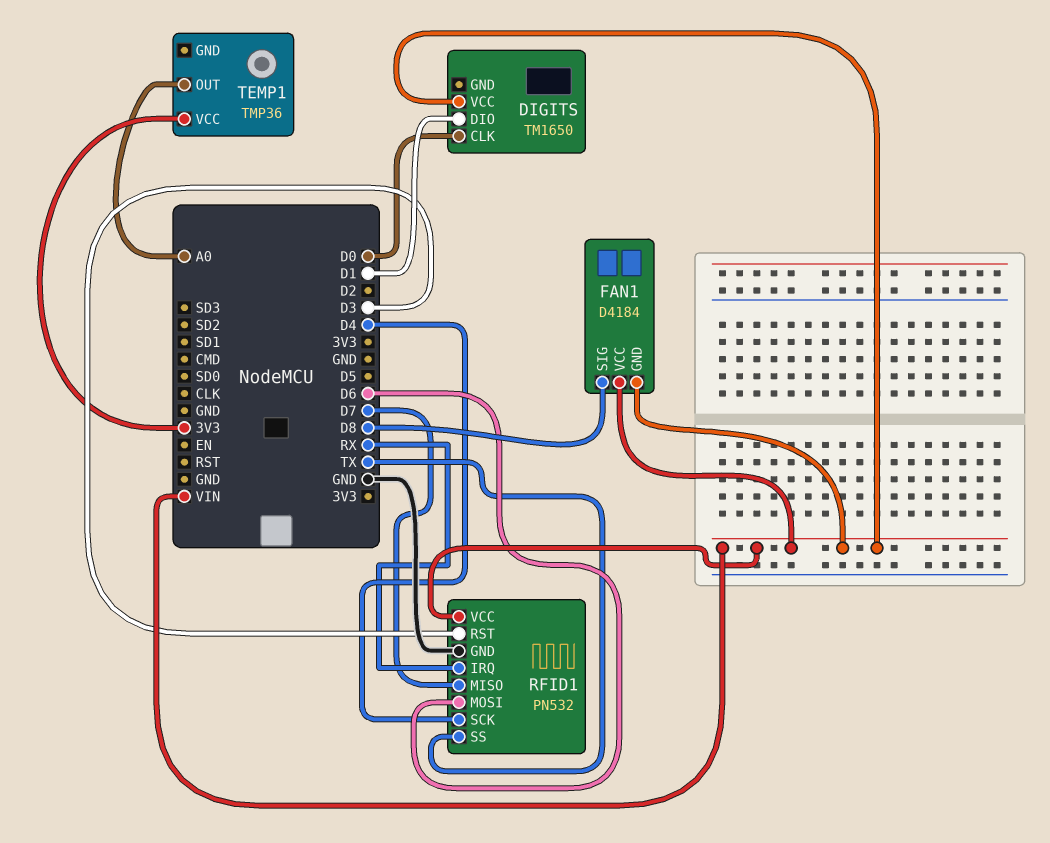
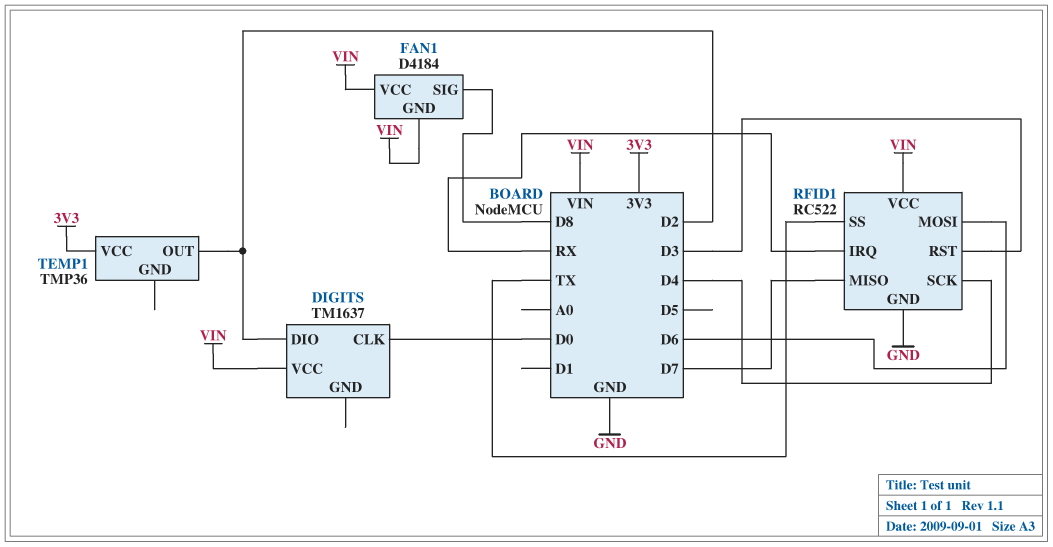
DIGITS: TM1650 -> TM1637
DIGITS pin DIO: D1 -> D2
RFID1: PN532 -> RC522
TEMP1 pin OUT: A0 -> D2

